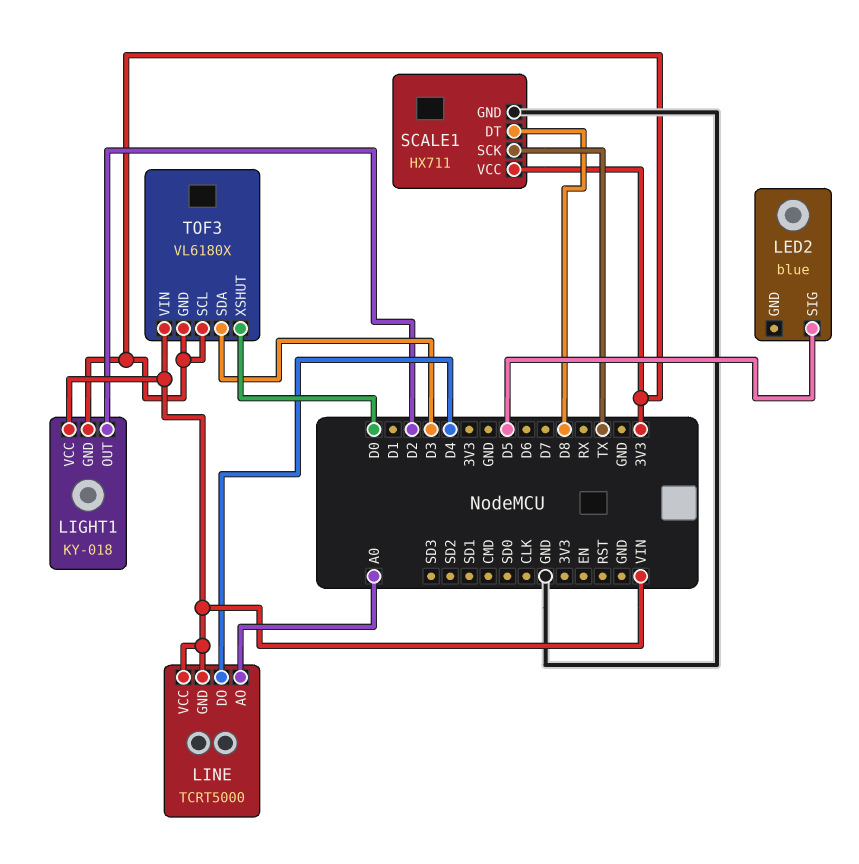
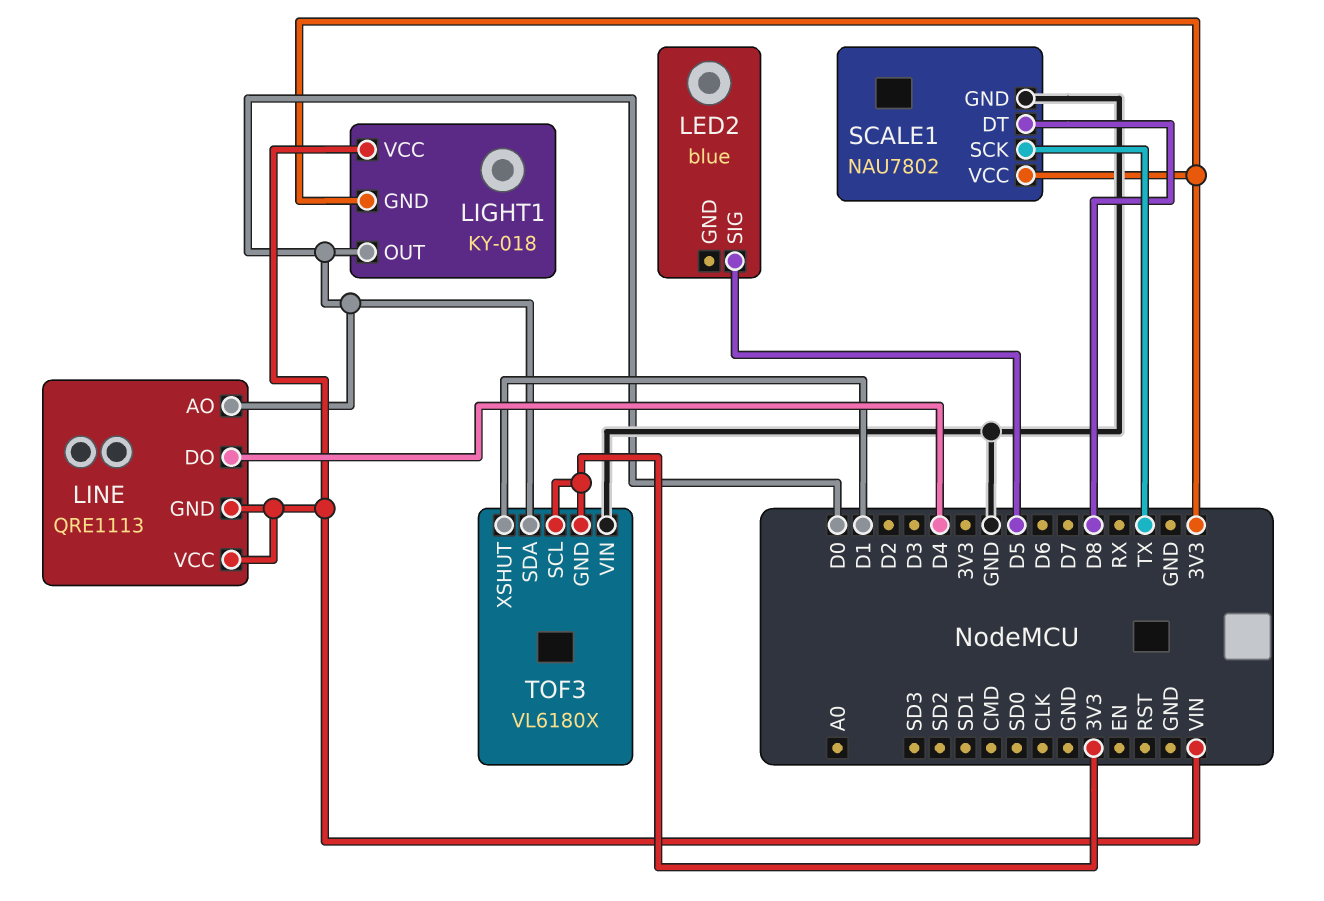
LIGHT1 pin OUT: D2 -> D0
LINE: TCRT5000 -> QRE1113
LINE pin AO: A0 -> D0
SCALE1: HX711 -> NAU7802
TOF3 pin SDA: D3 -> D0
TOF3 pin VIN: VIN -> GND
TOF3 pin XSHUT: D0 -> D1

